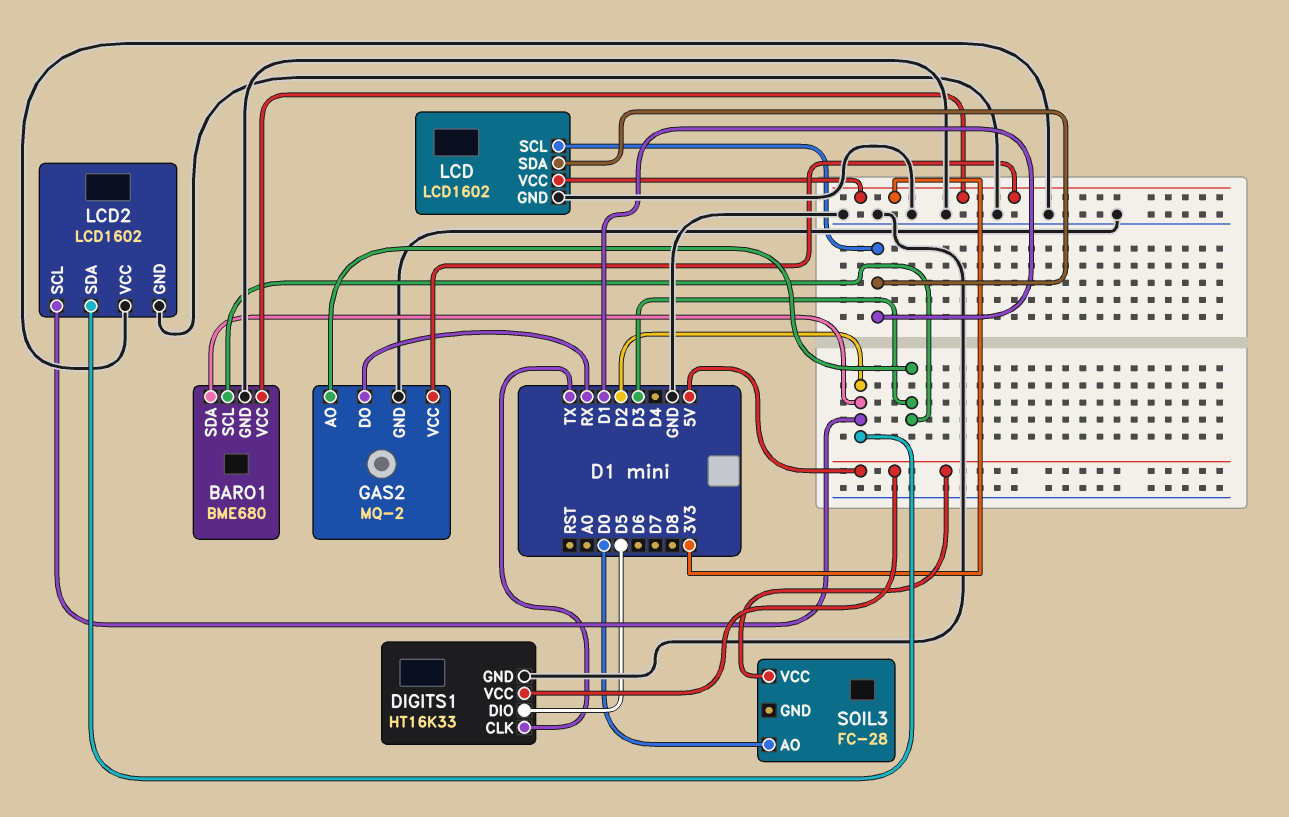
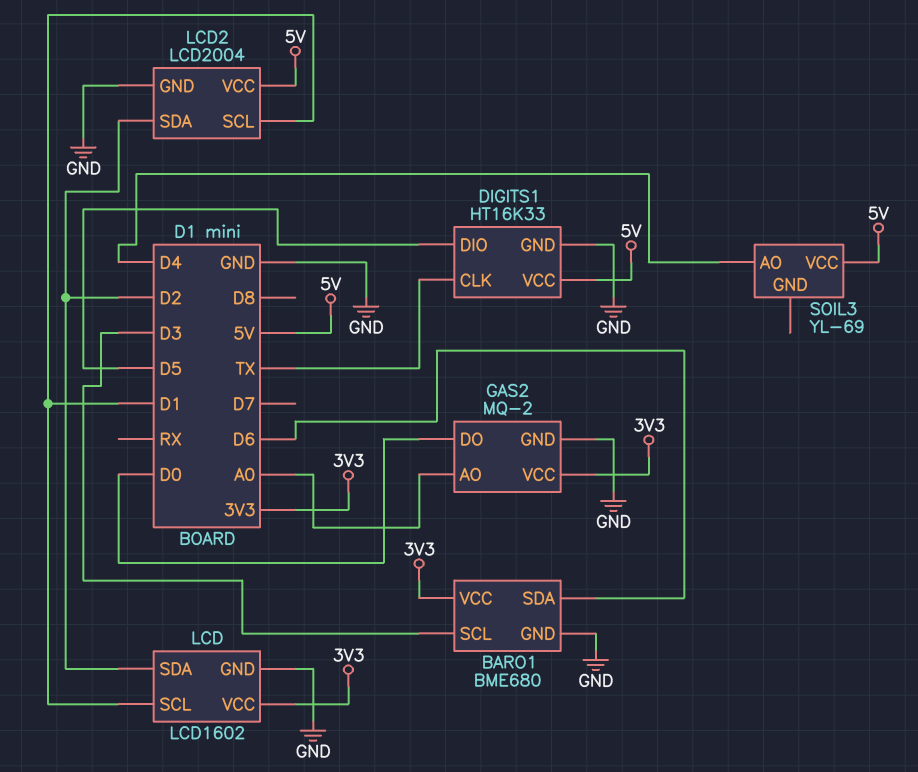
BARO1 pin SDA: D2 -> D6
GAS2 pin AO: D3 -> A0
GAS2 pin DO: RX -> D0
LCD pin SDA: D1 -> D2
LCD2: LCD1602 -> LCD2004
LCD2 pin SCL: D2 -> D1
LCD2 pin VCC: GND -> 5V
SOIL3: FC-28 -> YL-69
SOIL3 pin AO: D0 -> D4

